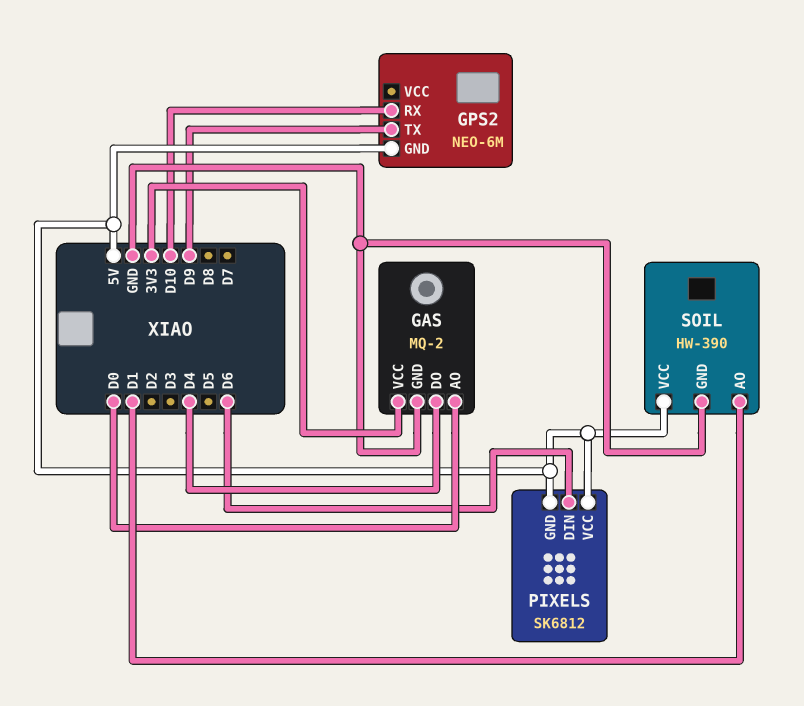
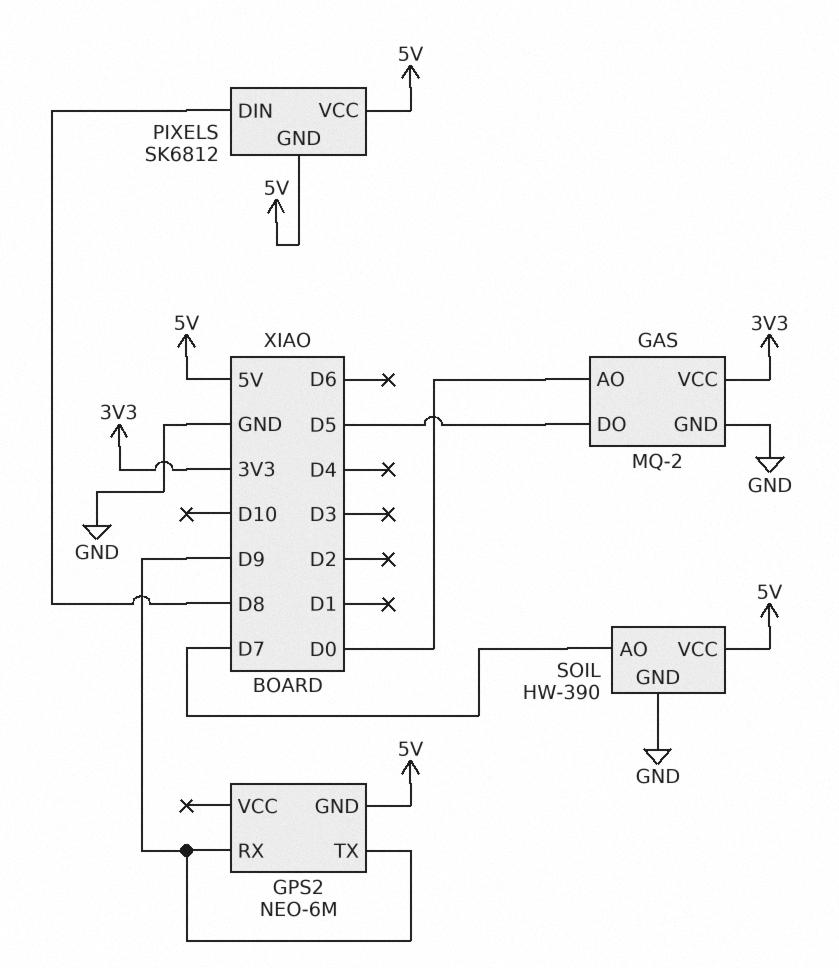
GAS pin DO: D4 -> D5
GPS2 pin RX: D10 -> D9
PIXELS pin DIN: D6 -> D8
SOIL pin AO: D1 -> D7

